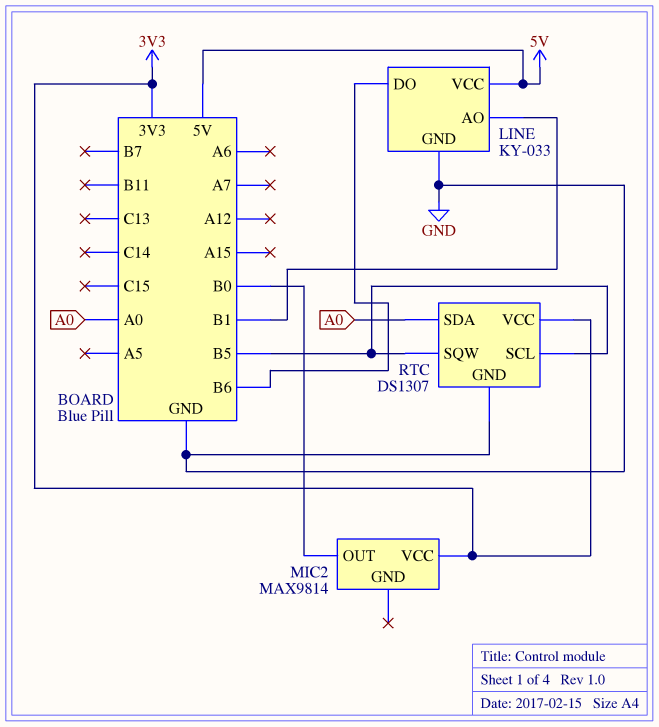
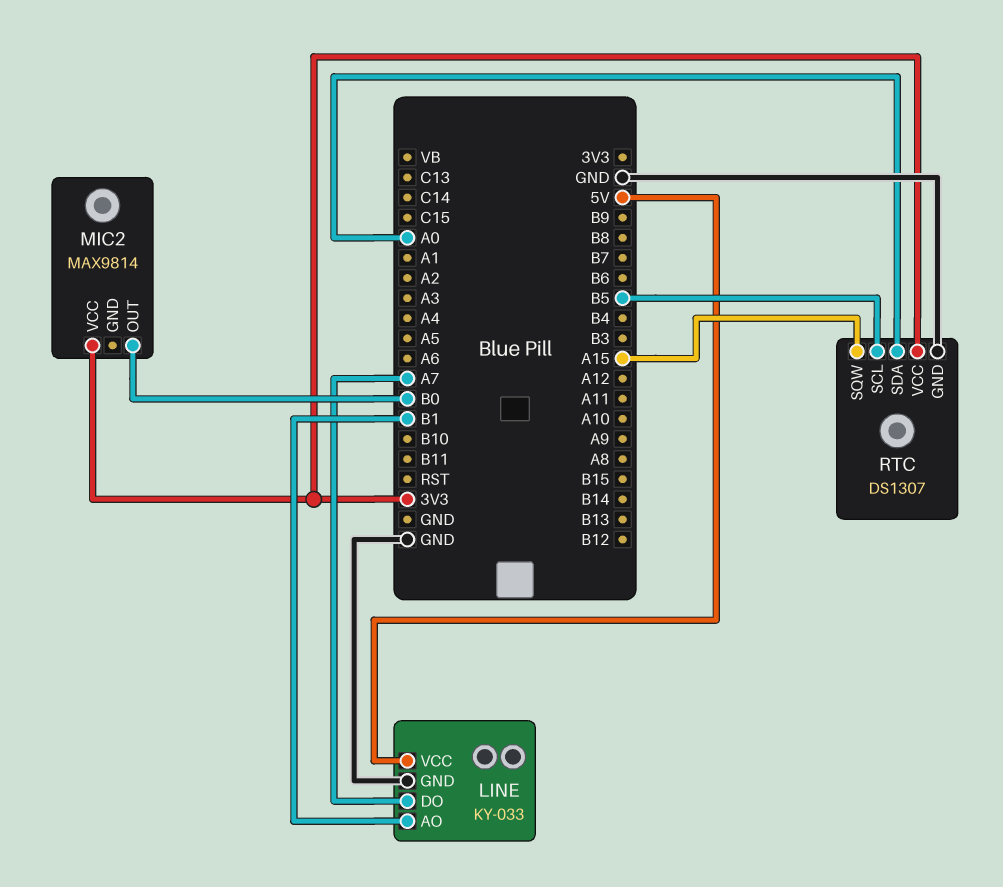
LINE pin DO: B6 -> A7
RTC pin SQW: B5 -> A15

